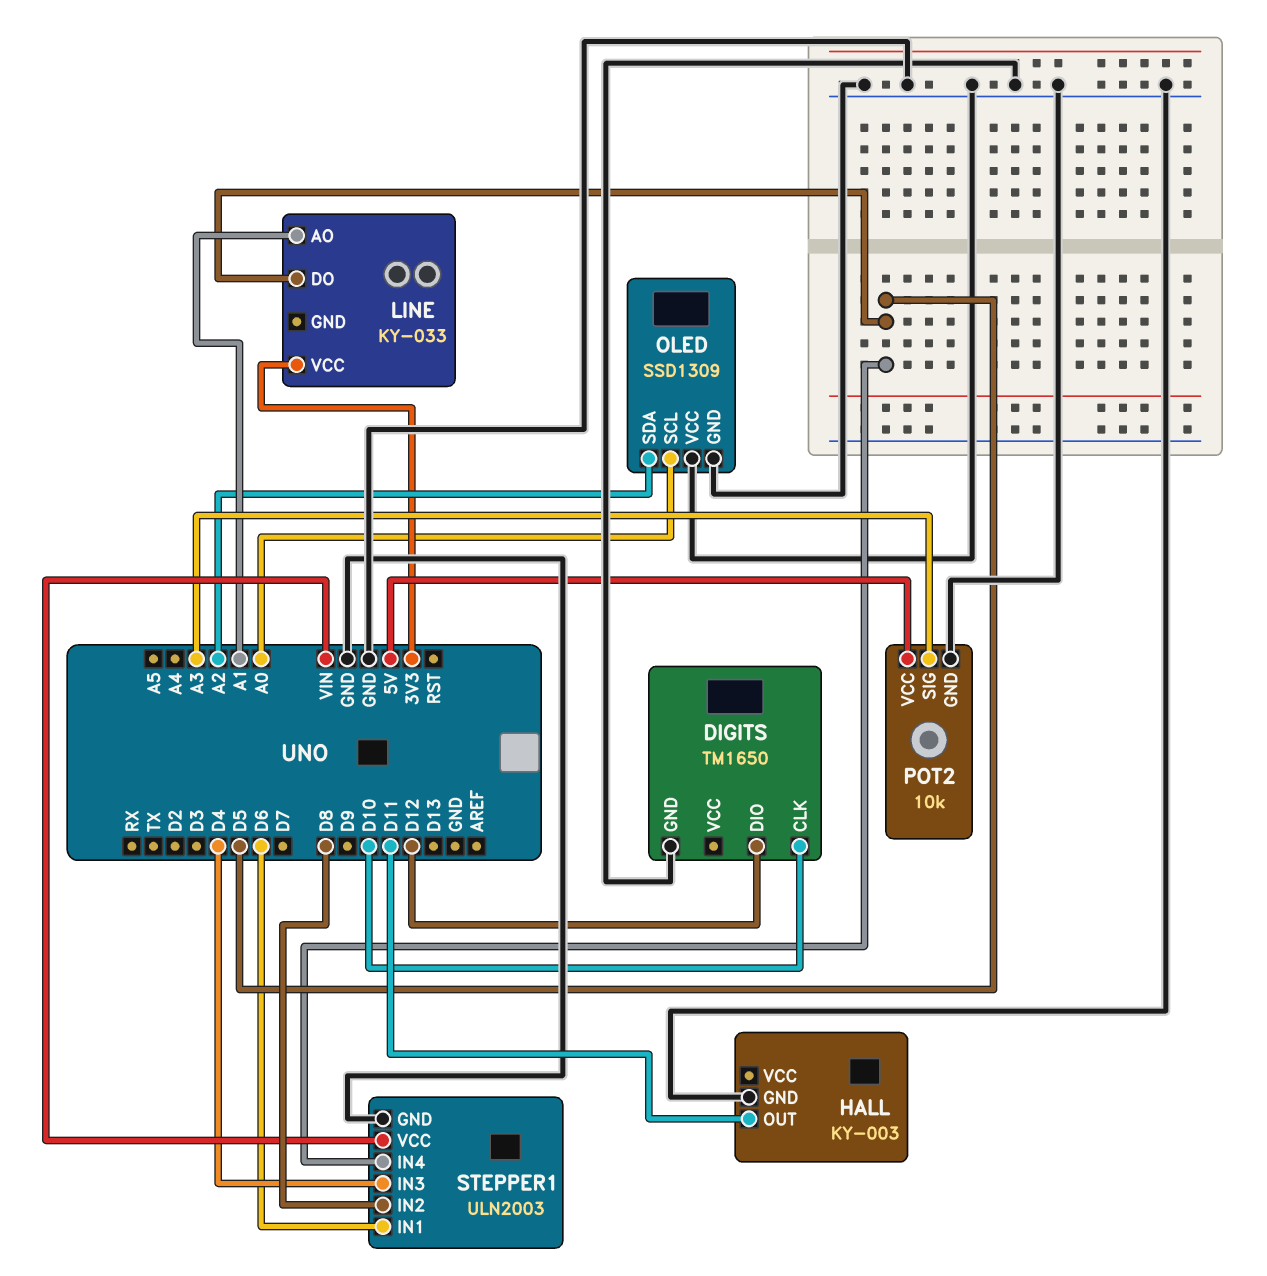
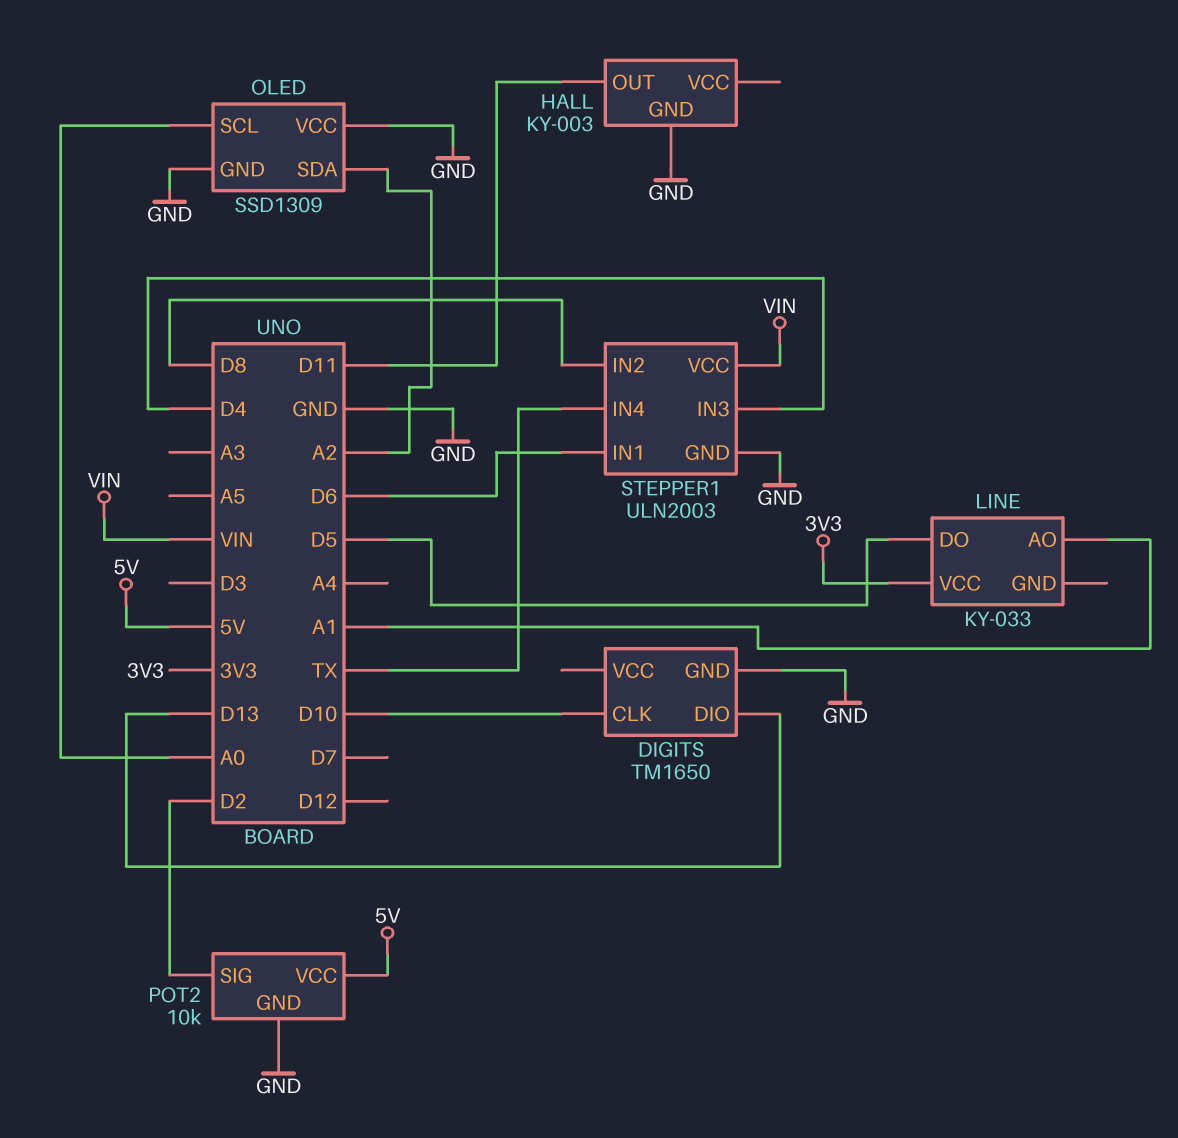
DIGITS pin DIO: D12 -> D13
POT2 pin SIG: A3 -> D2
STEPPER1 pin IN4: D5 -> TX

